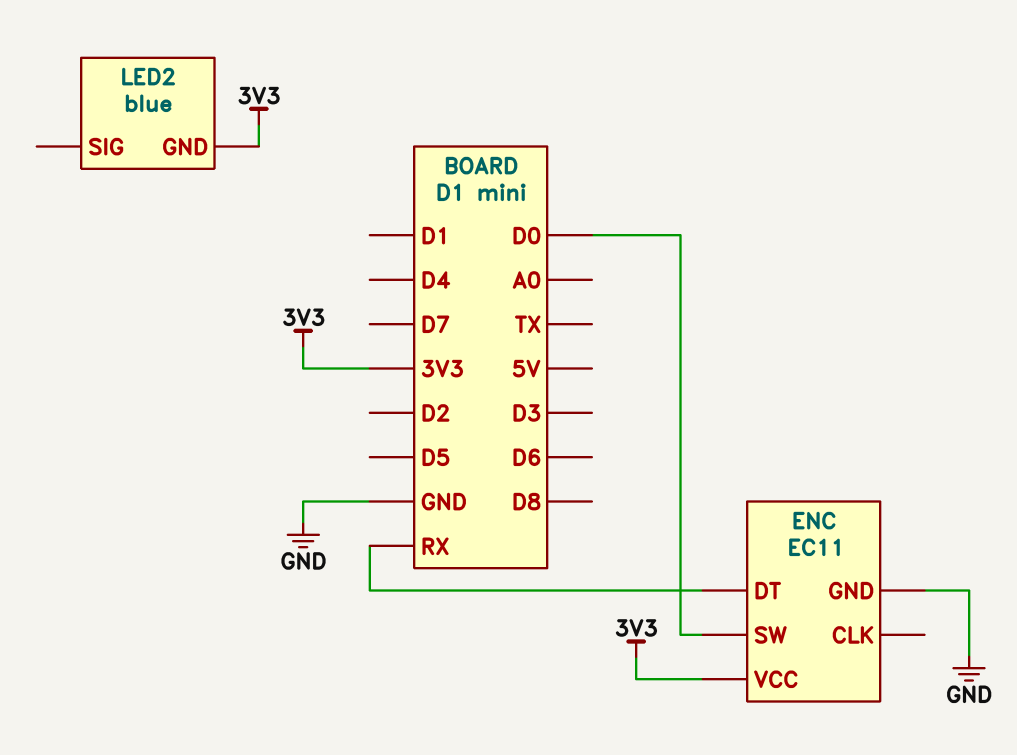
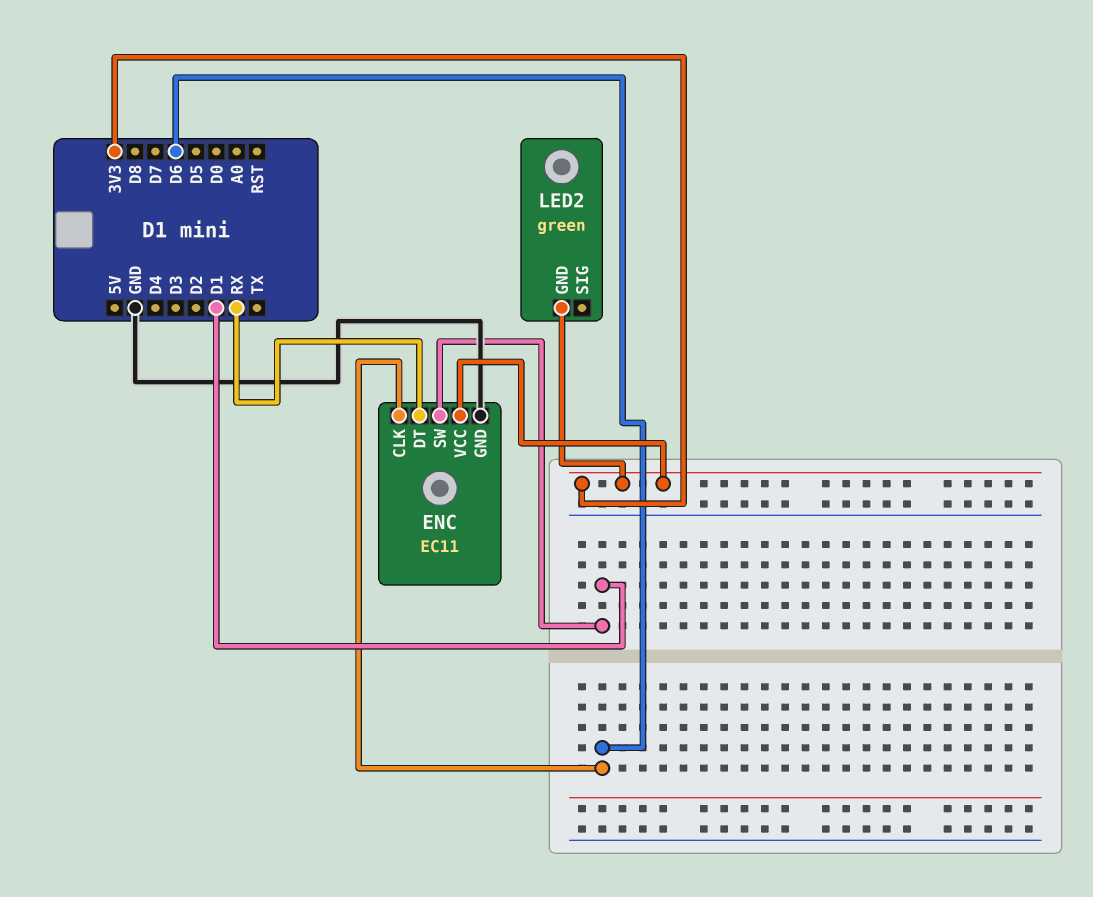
ENC pin CLK: none -> D6
ENC pin SW: D0 -> D1
LED2: blue -> green

